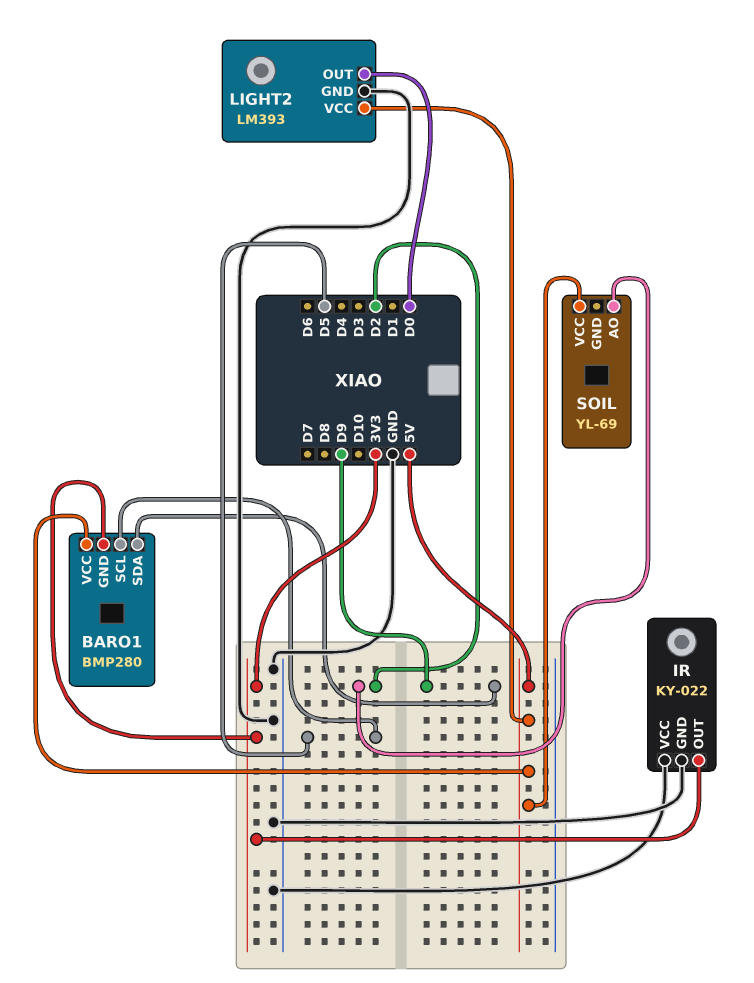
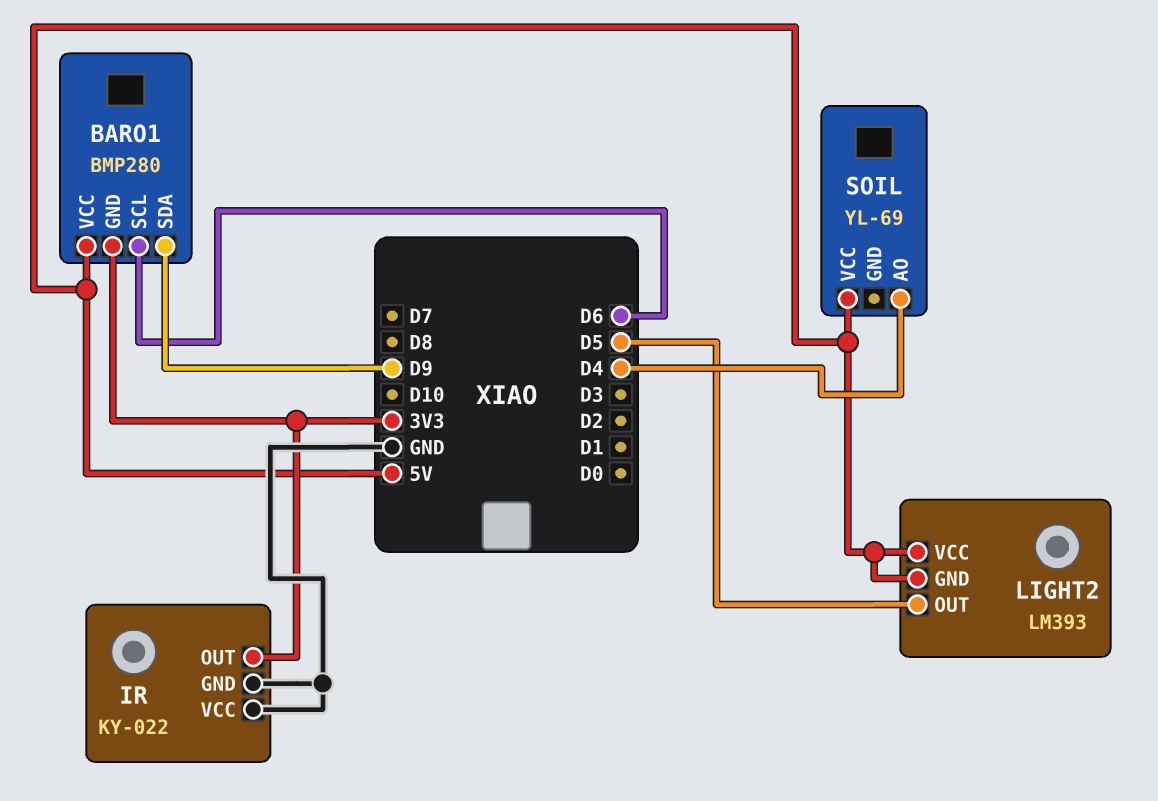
BARO1 pin SCL: D5 -> D6
LIGHT2 pin GND: GND -> 5V
LIGHT2 pin OUT: D0 -> D5
SOIL pin AO: D2 -> D4

